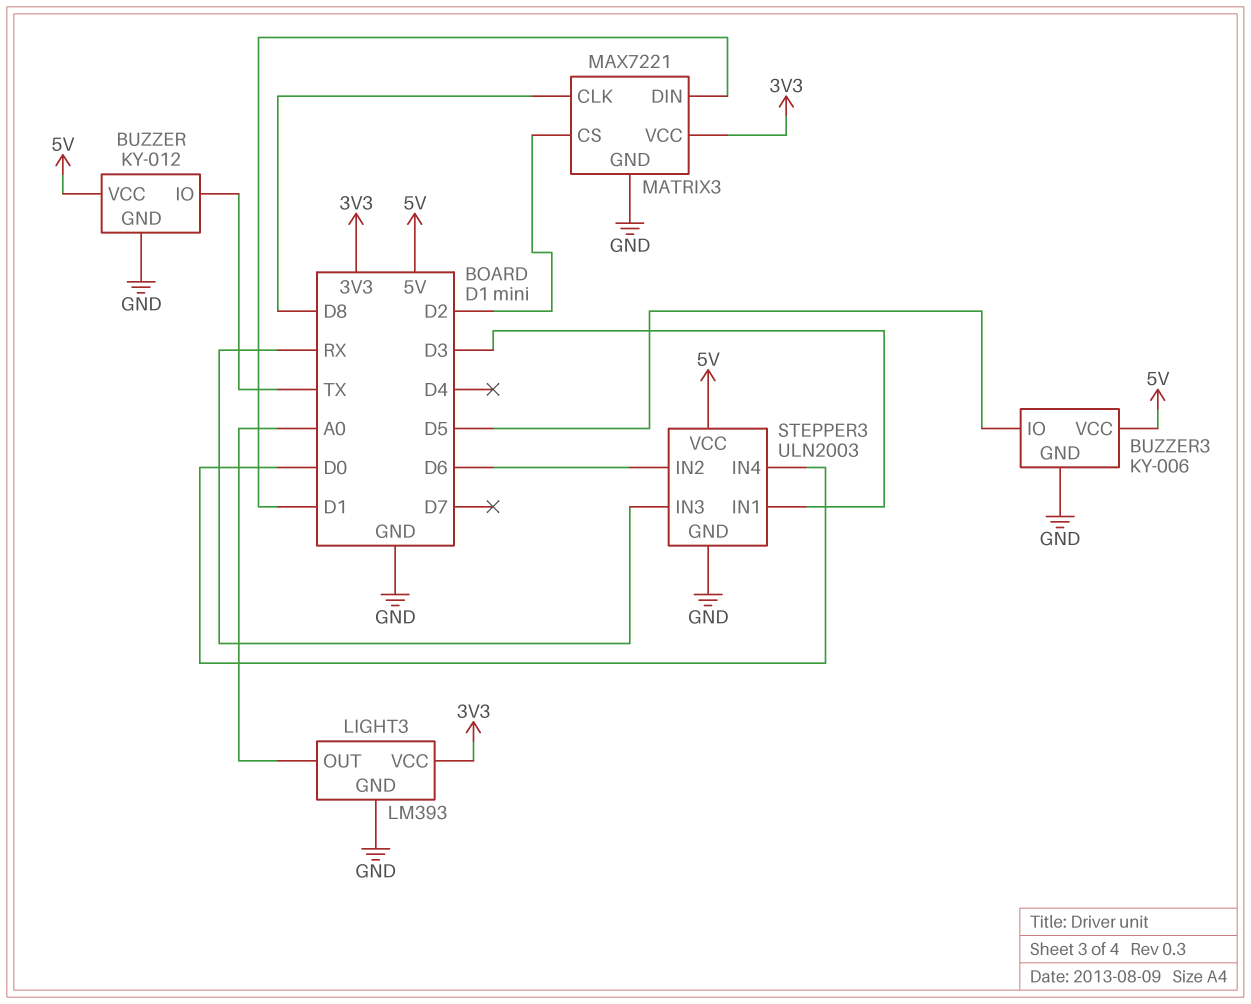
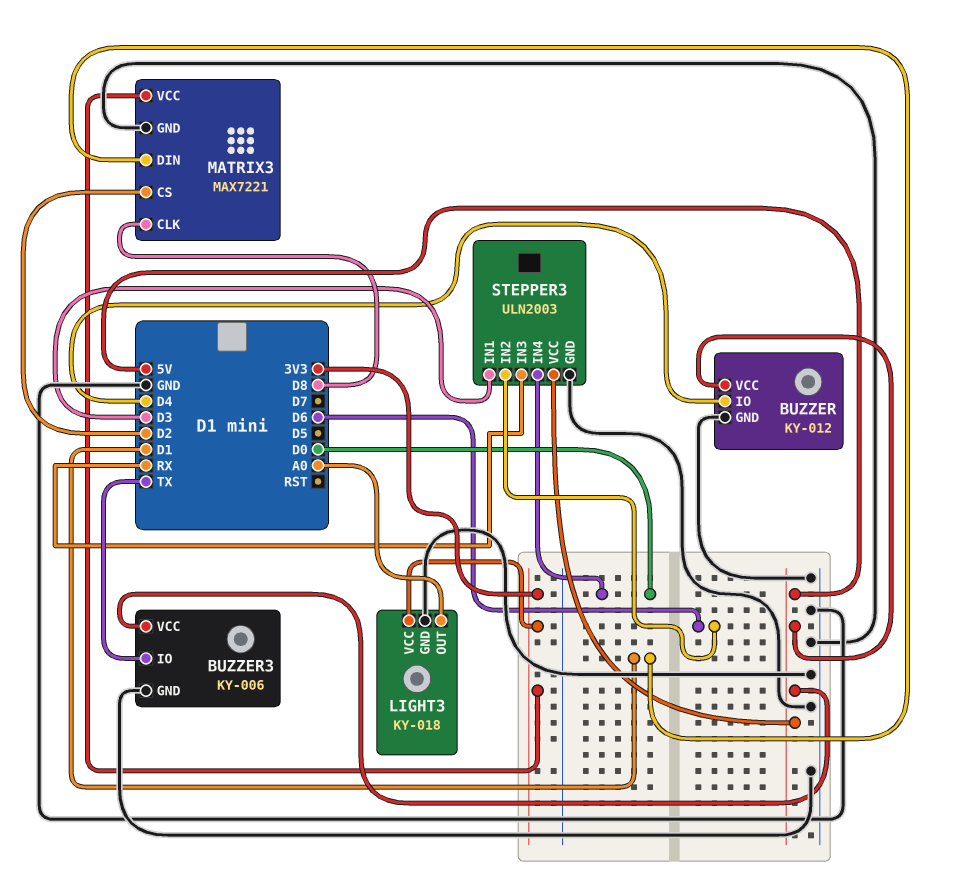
BUZZER pin IO: TX -> D4
BUZZER3 pin IO: D5 -> TX
LIGHT3: LM393 -> KY-018

